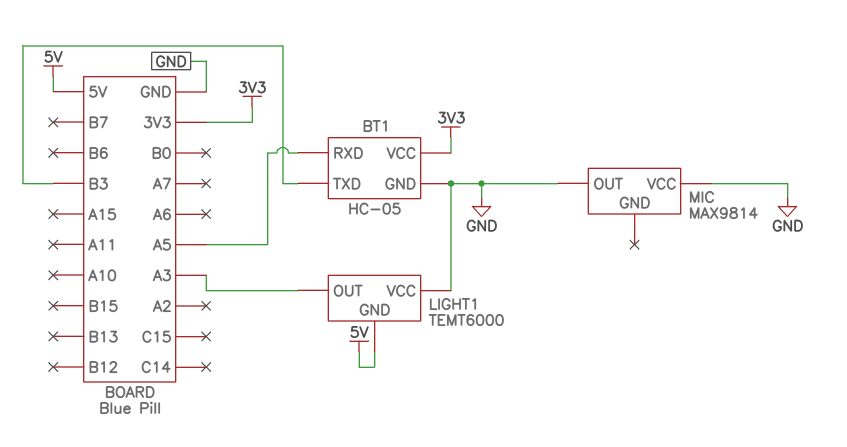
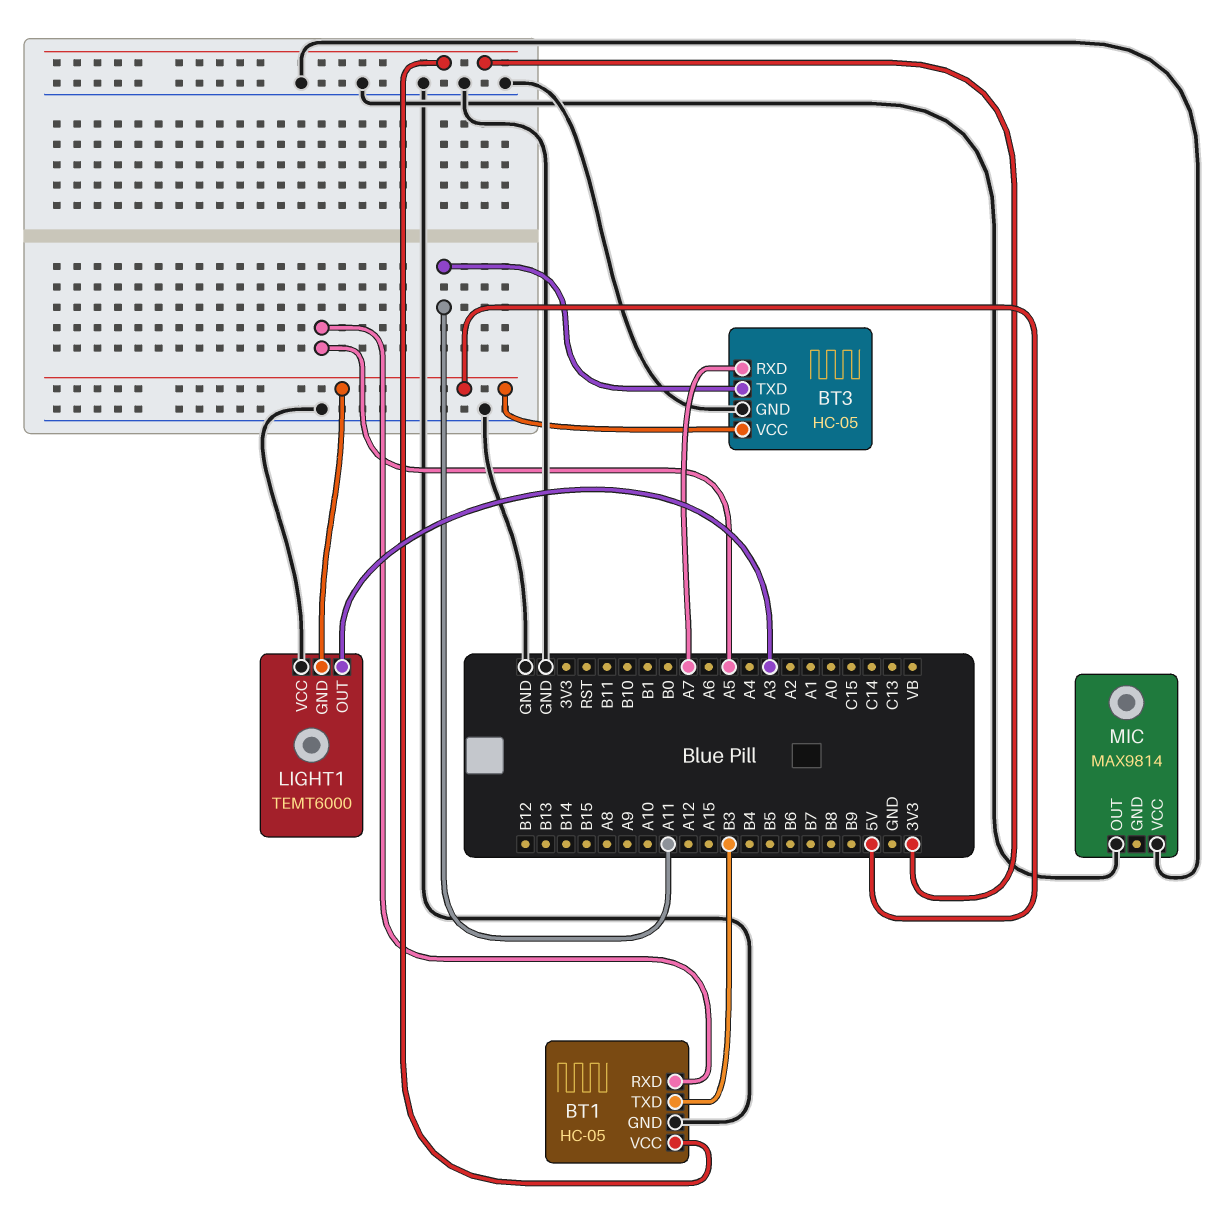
BT3: none -> HC-05
BT3 pin GND: none -> GND
BT3 pin RXD: none -> A7
BT3 pin TXD: none -> A11
BT3 pin VCC: none -> 5V

